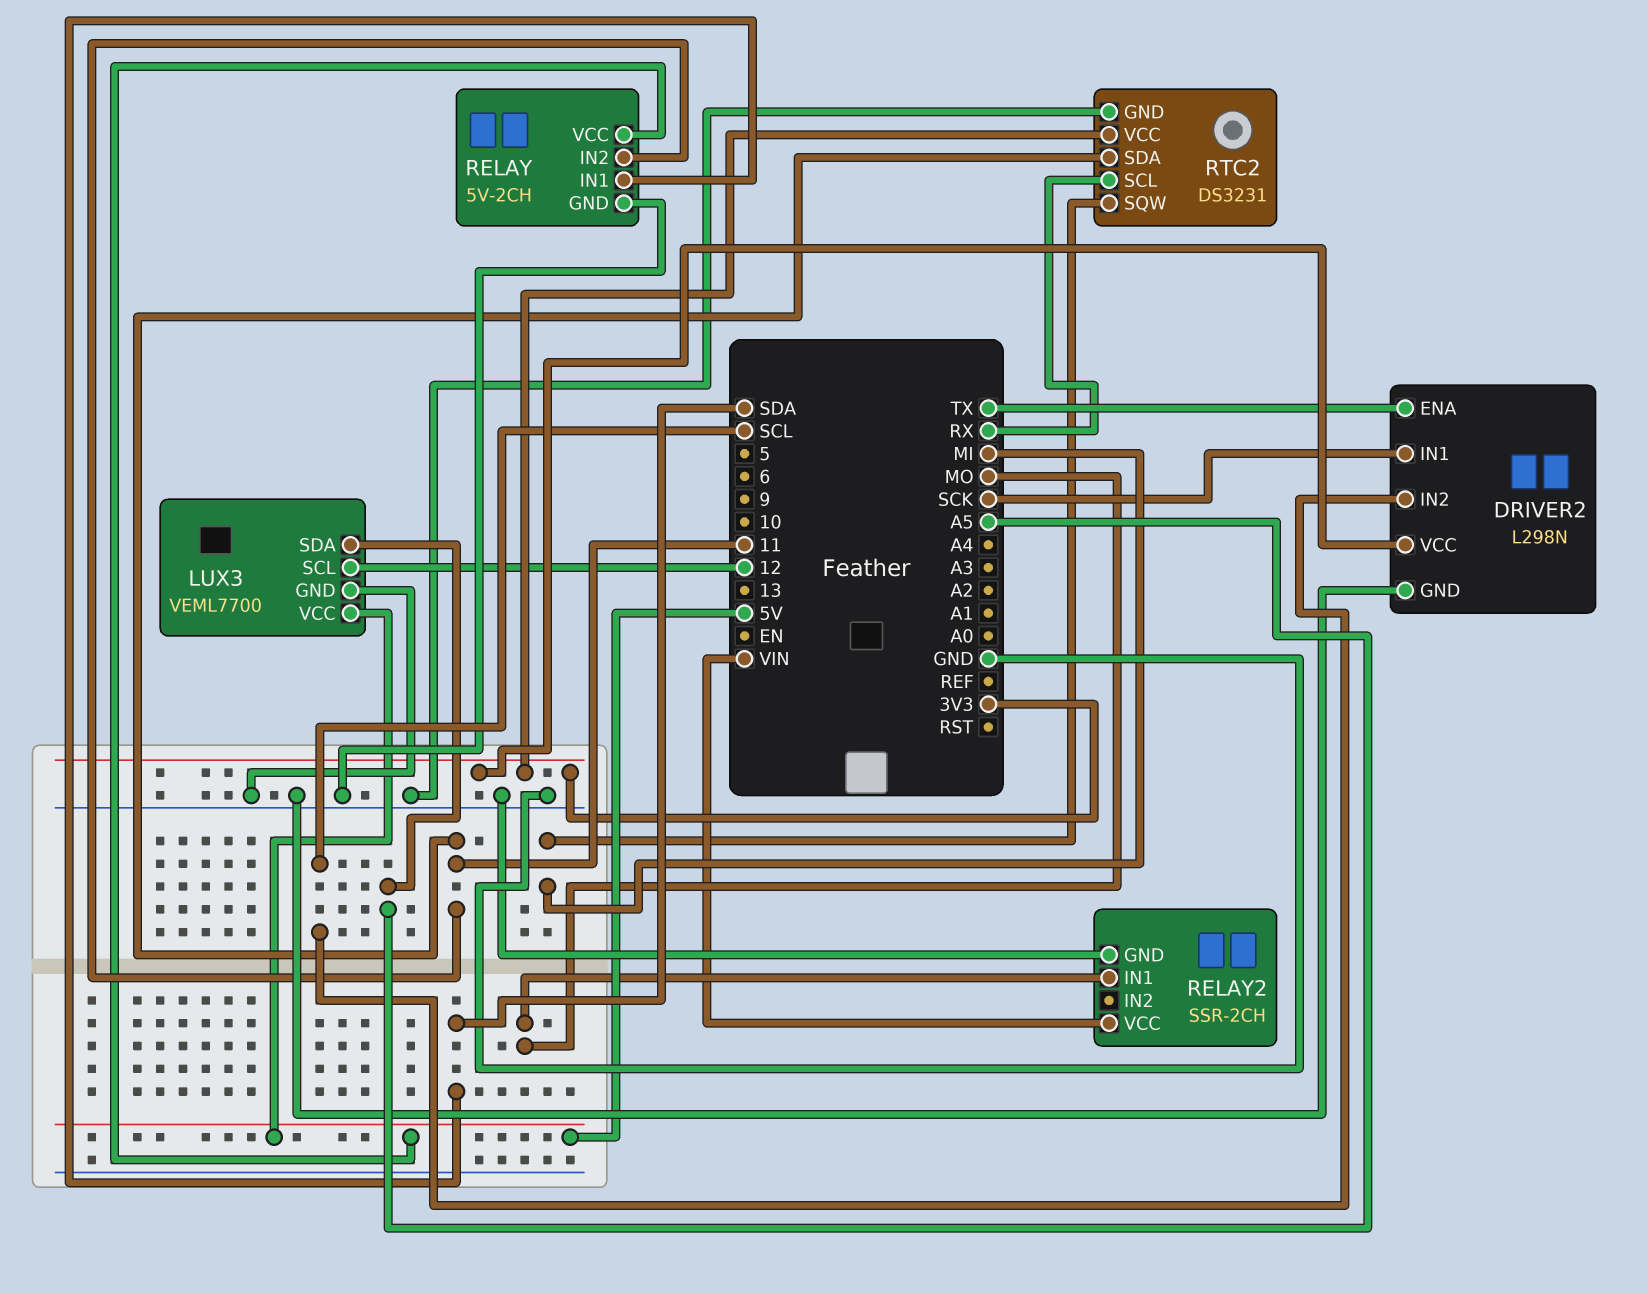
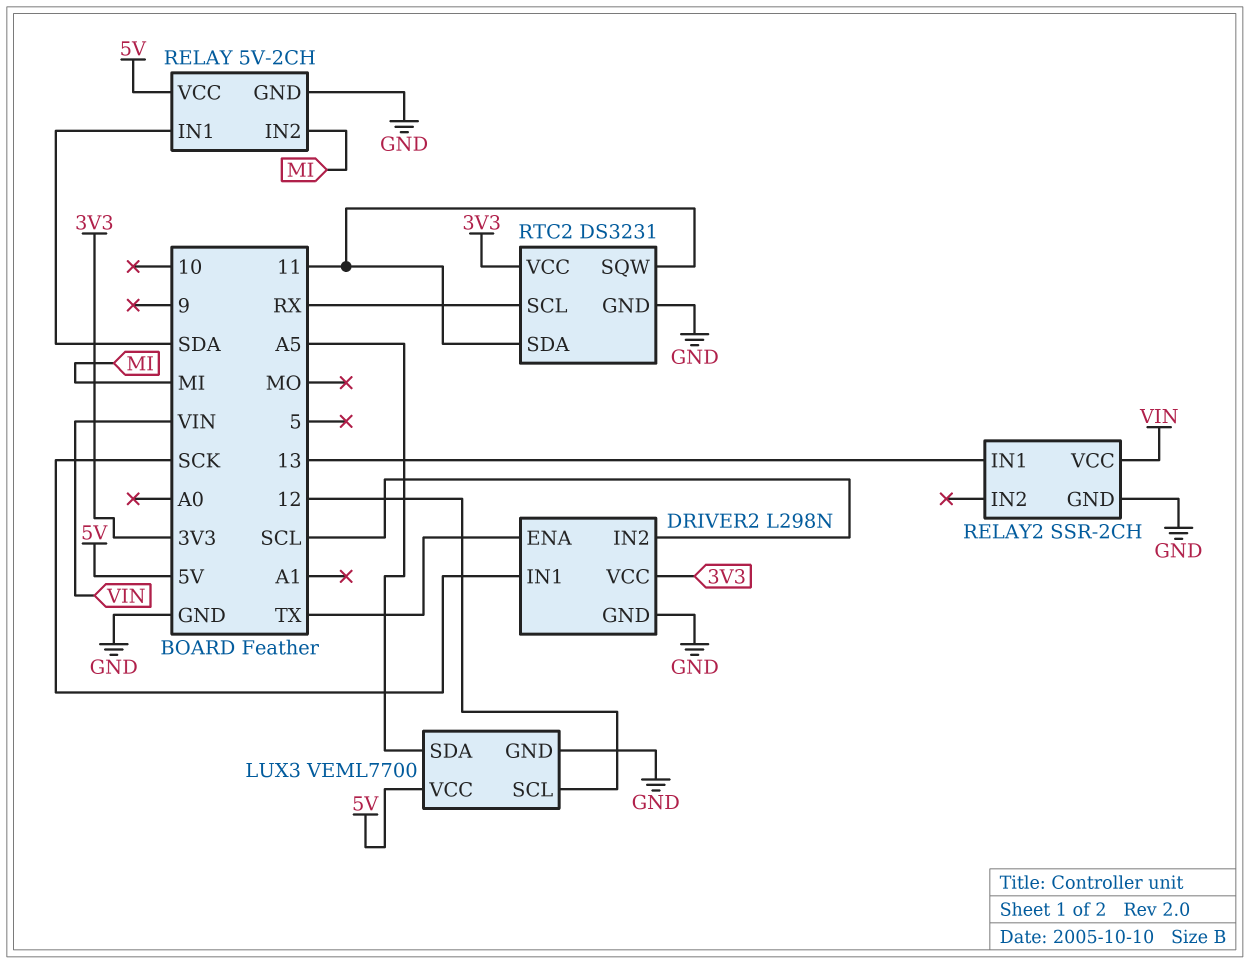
RELAY pin IN2: 11 -> MI
RELAY2 pin IN1: MO -> 13
RTC2 pin SQW: MI -> 11

